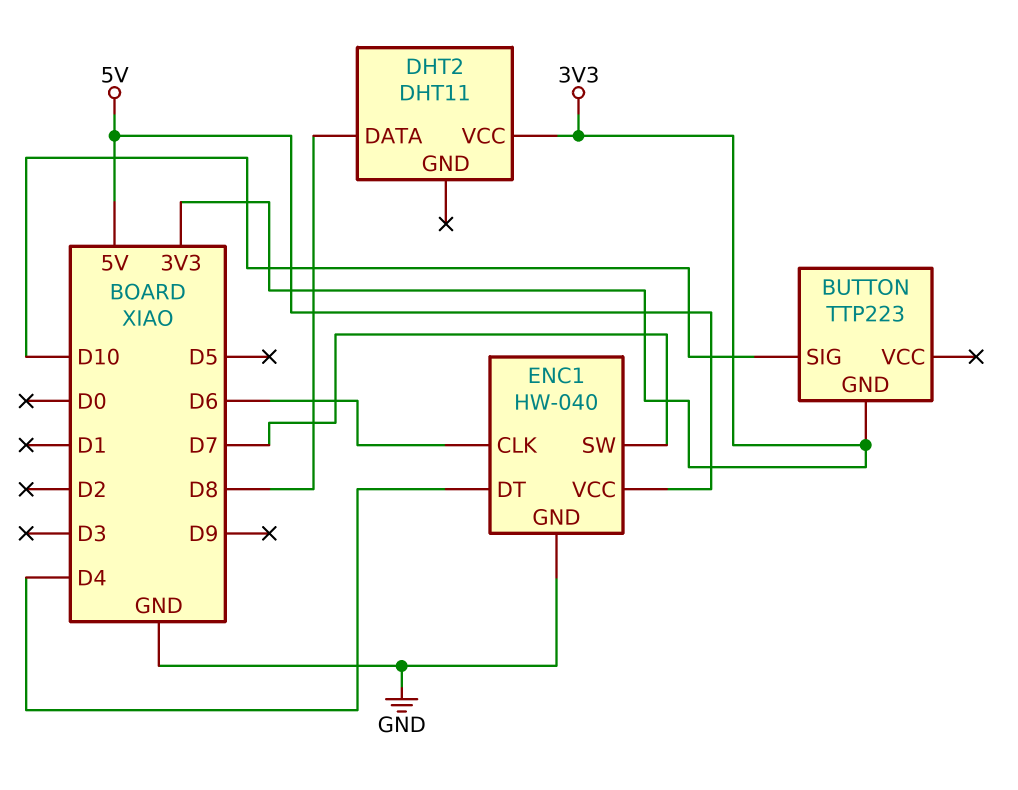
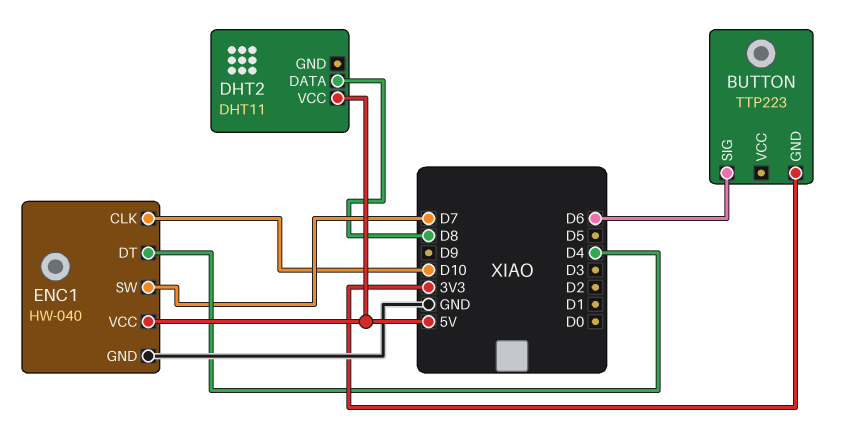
BUTTON pin SIG: D10 -> D6
DHT2 pin VCC: 3V3 -> 5V
ENC1 pin CLK: D6 -> D10

